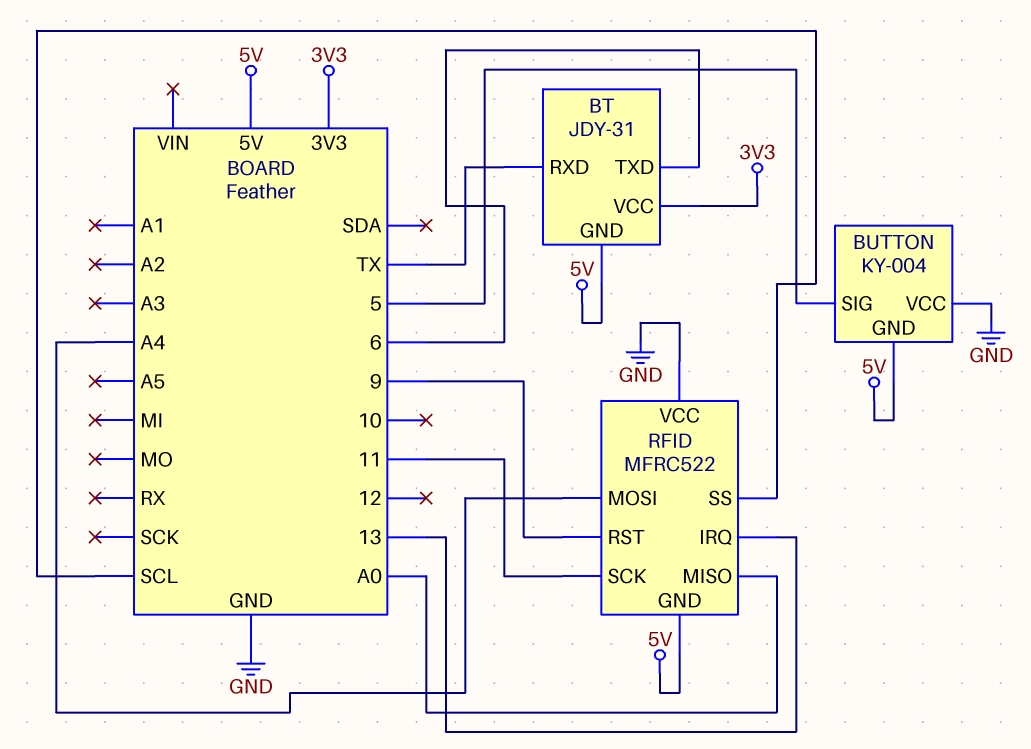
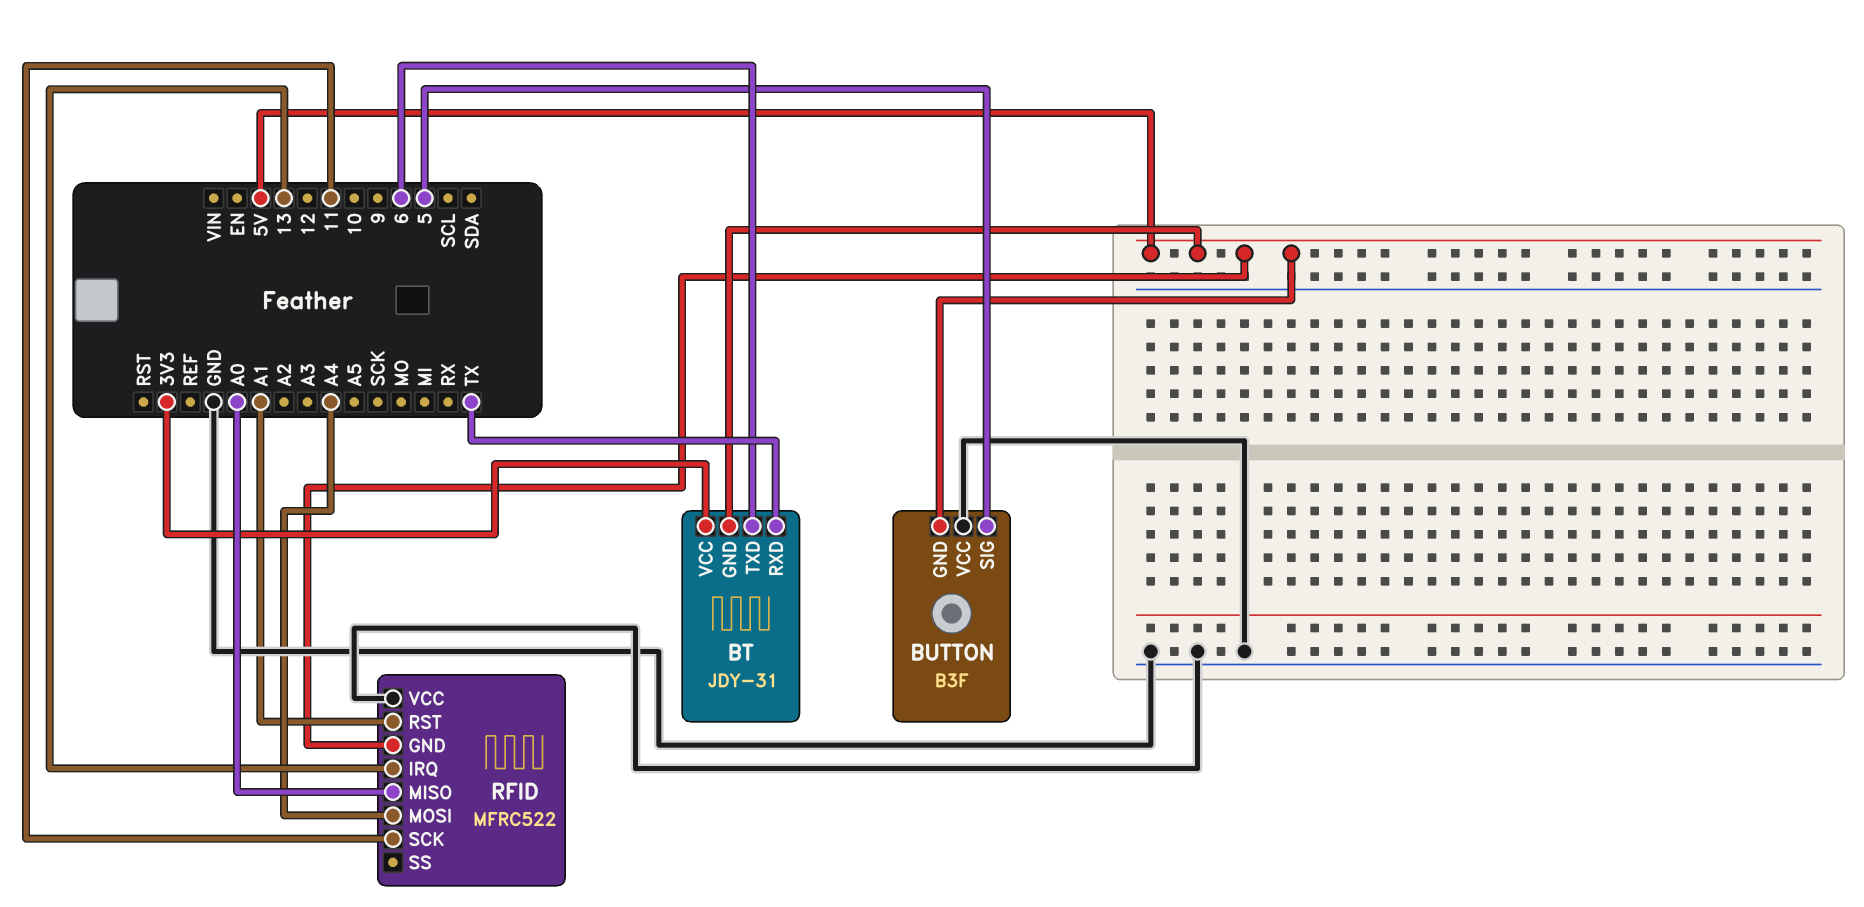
BUTTON: KY-004 -> B3F
RFID pin RST: 9 -> A1
RFID pin SS: SCL -> none

